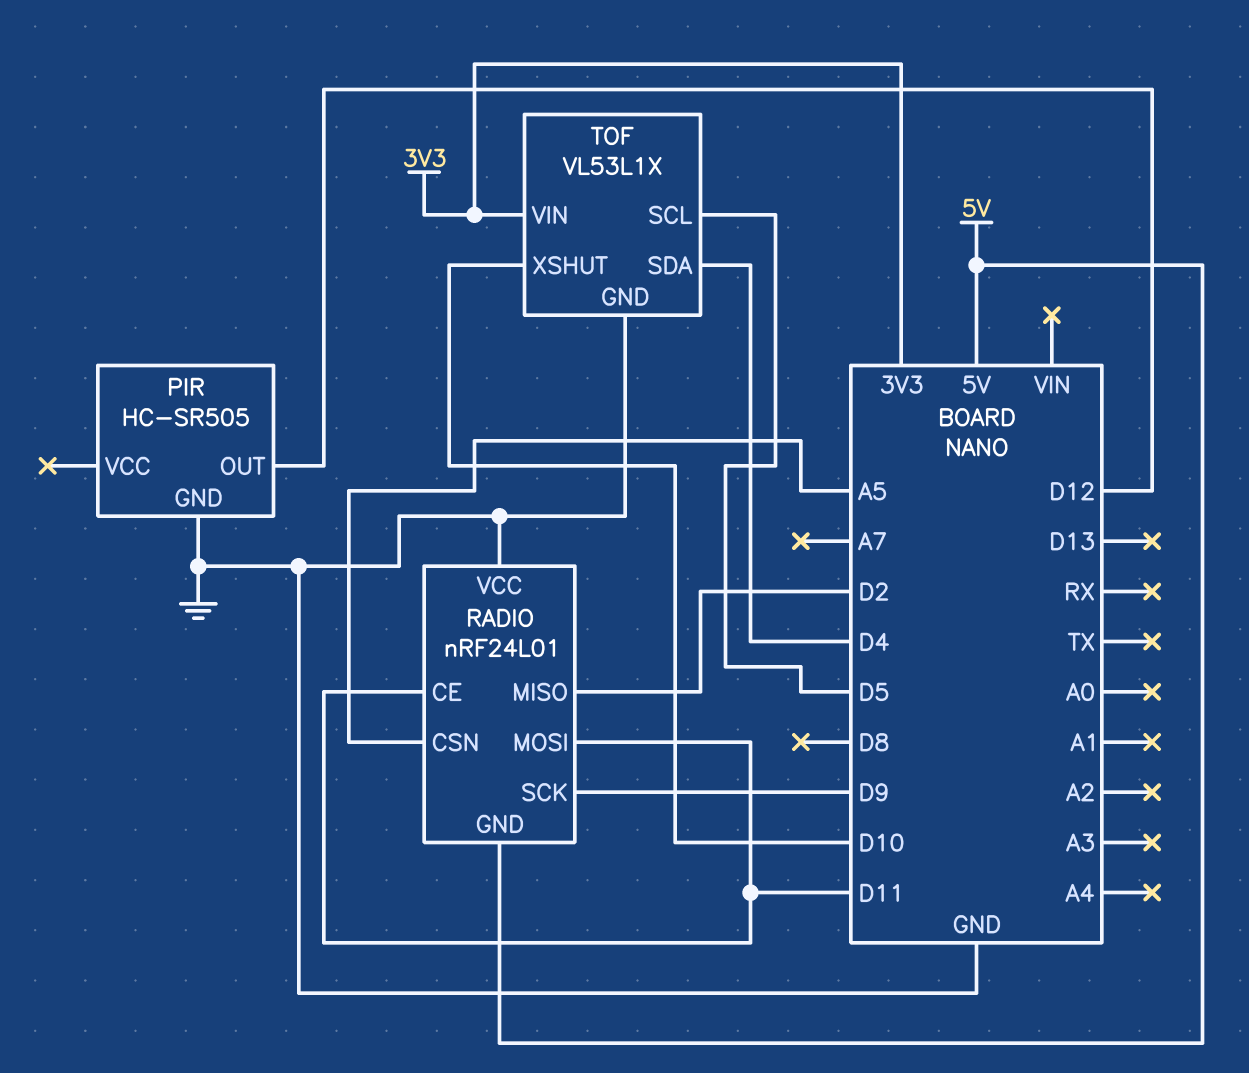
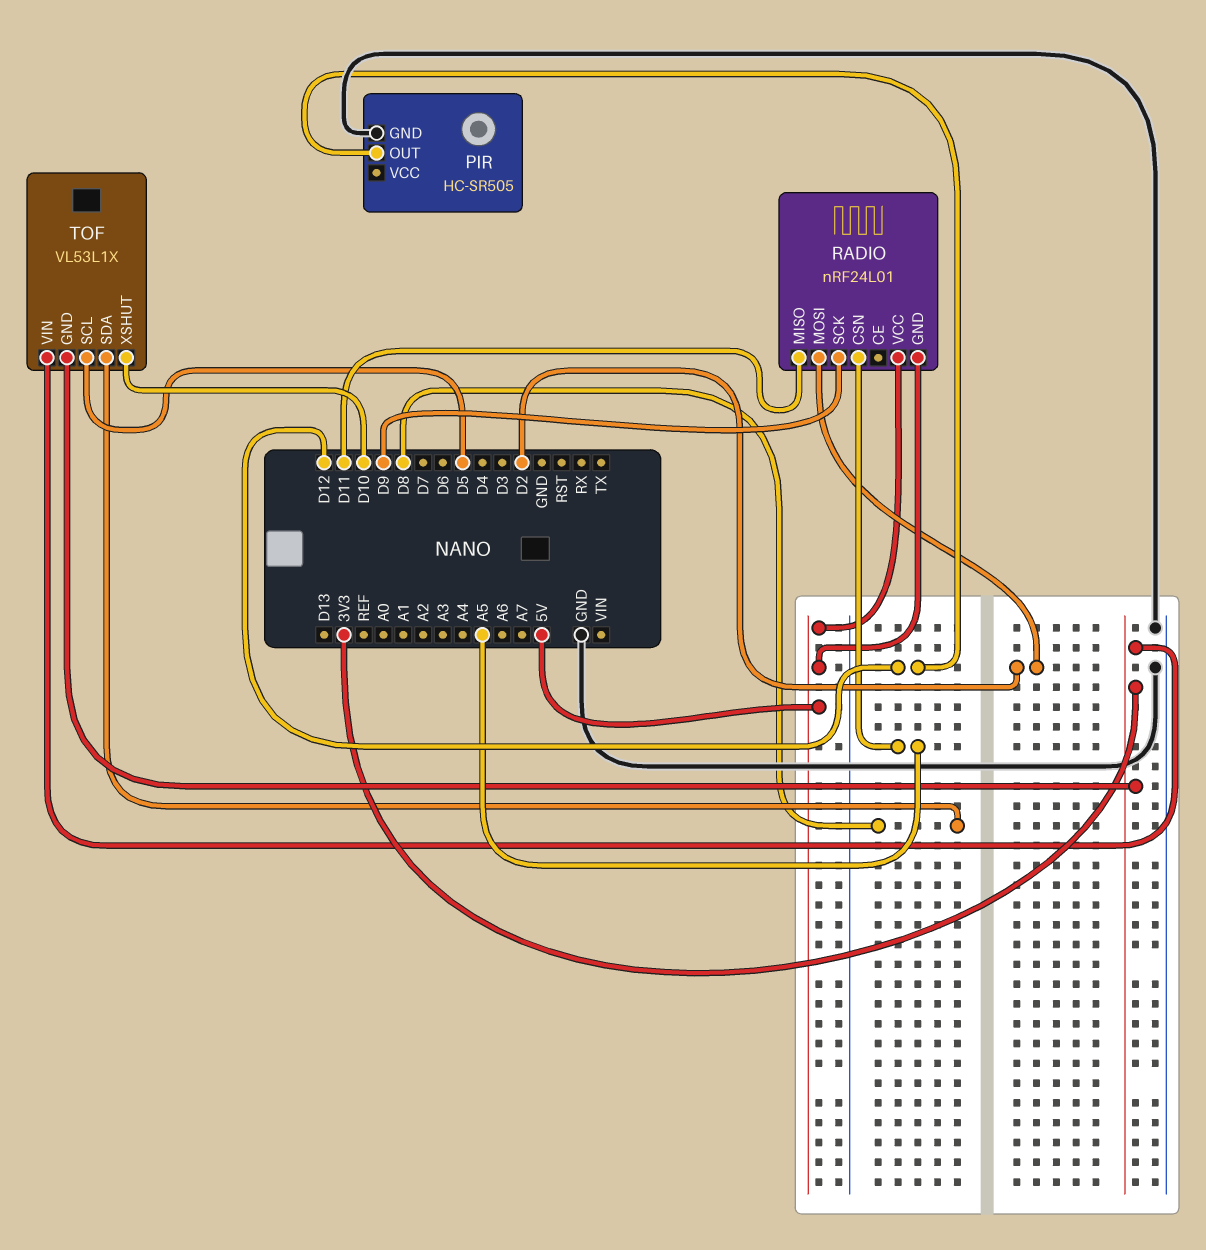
RADIO pin CE: D11 -> none
RADIO pin MISO: D2 -> D11
RADIO pin MOSI: D11 -> D2
RADIO pin VCC: GND -> 5V
TOF pin GND: GND -> 3V3
TOF pin SDA: D4 -> D8

